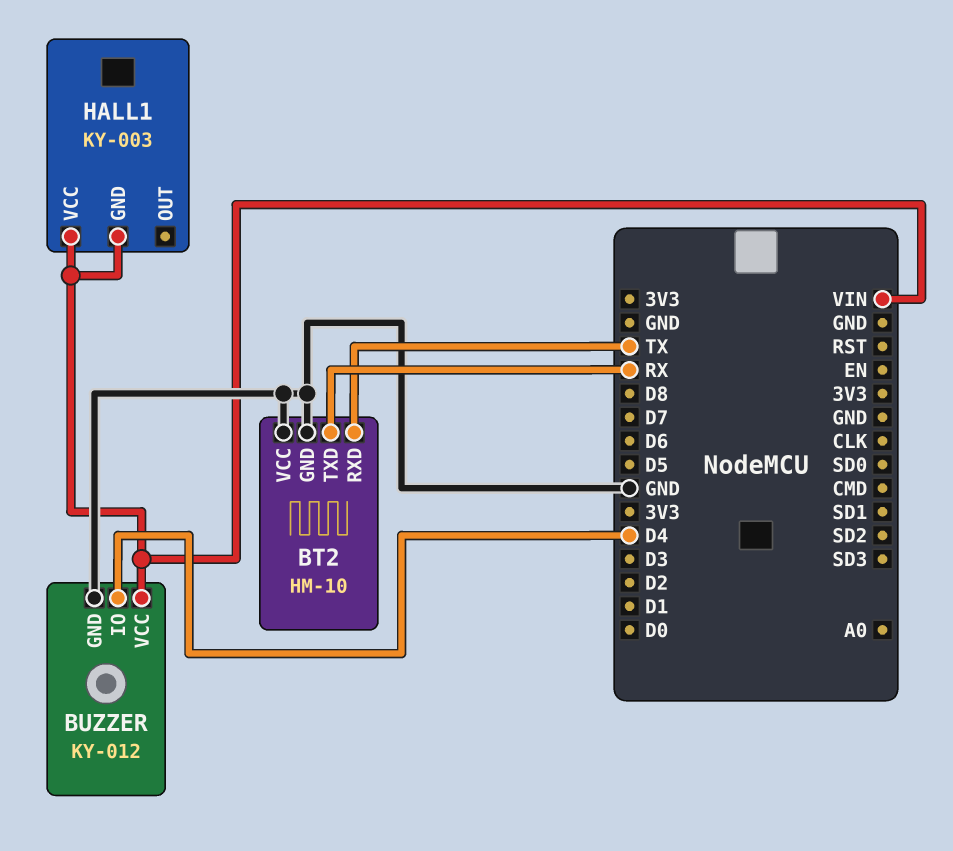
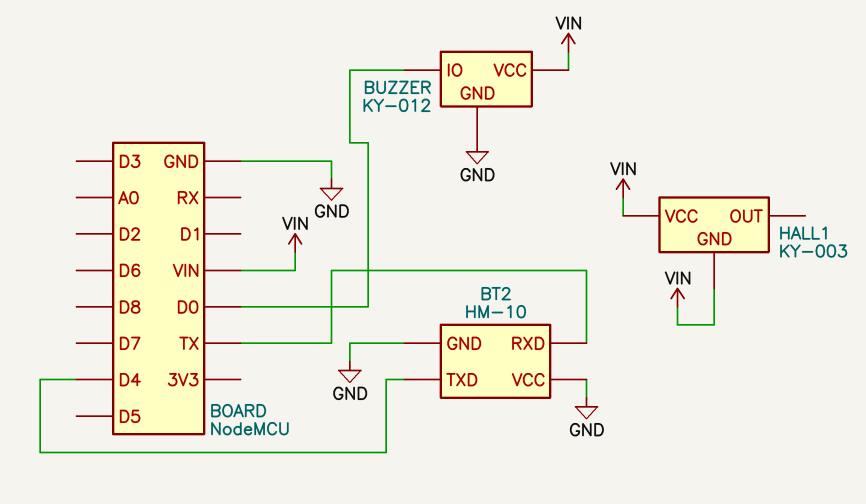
BT2 pin TXD: RX -> D4
BUZZER pin IO: D4 -> D0

